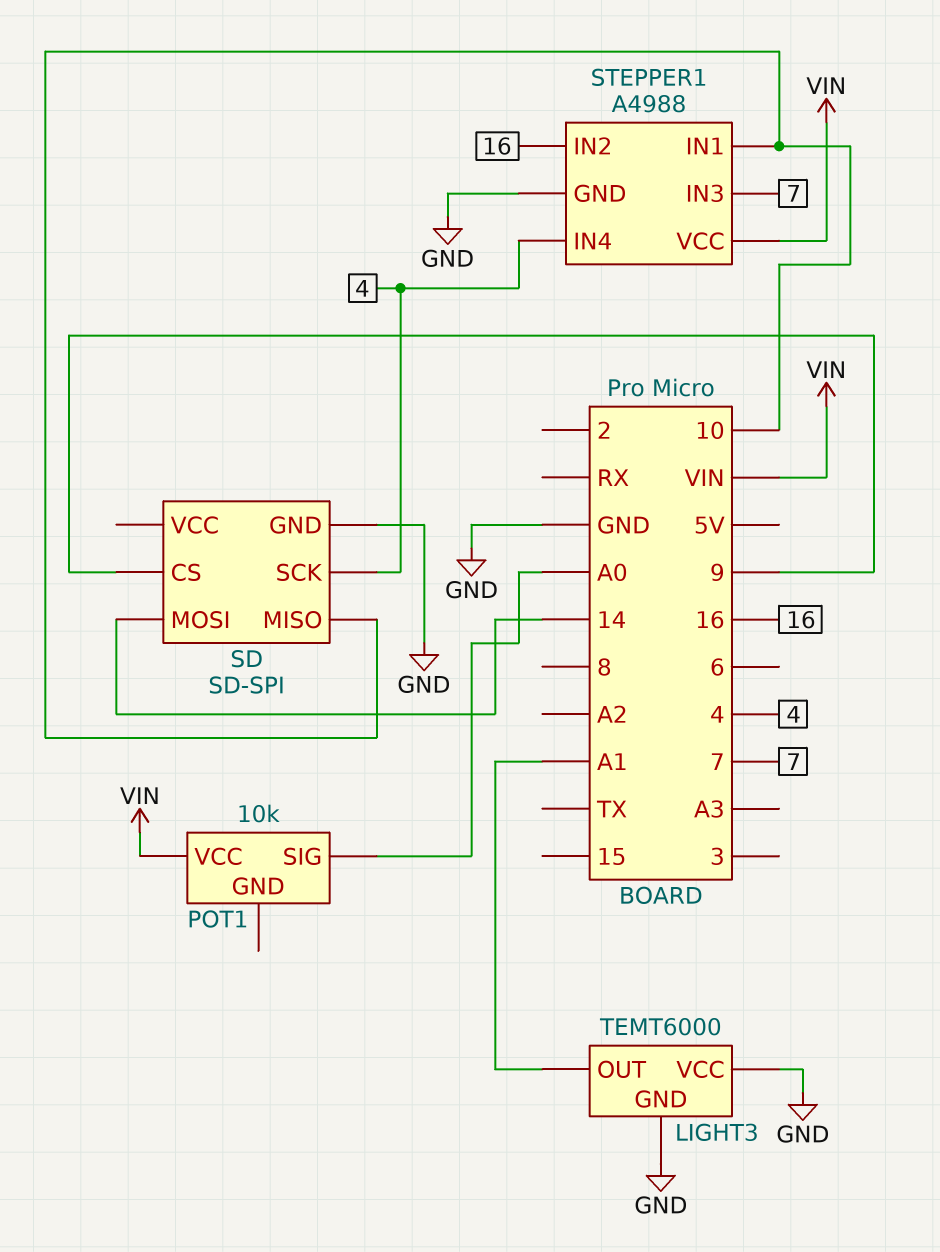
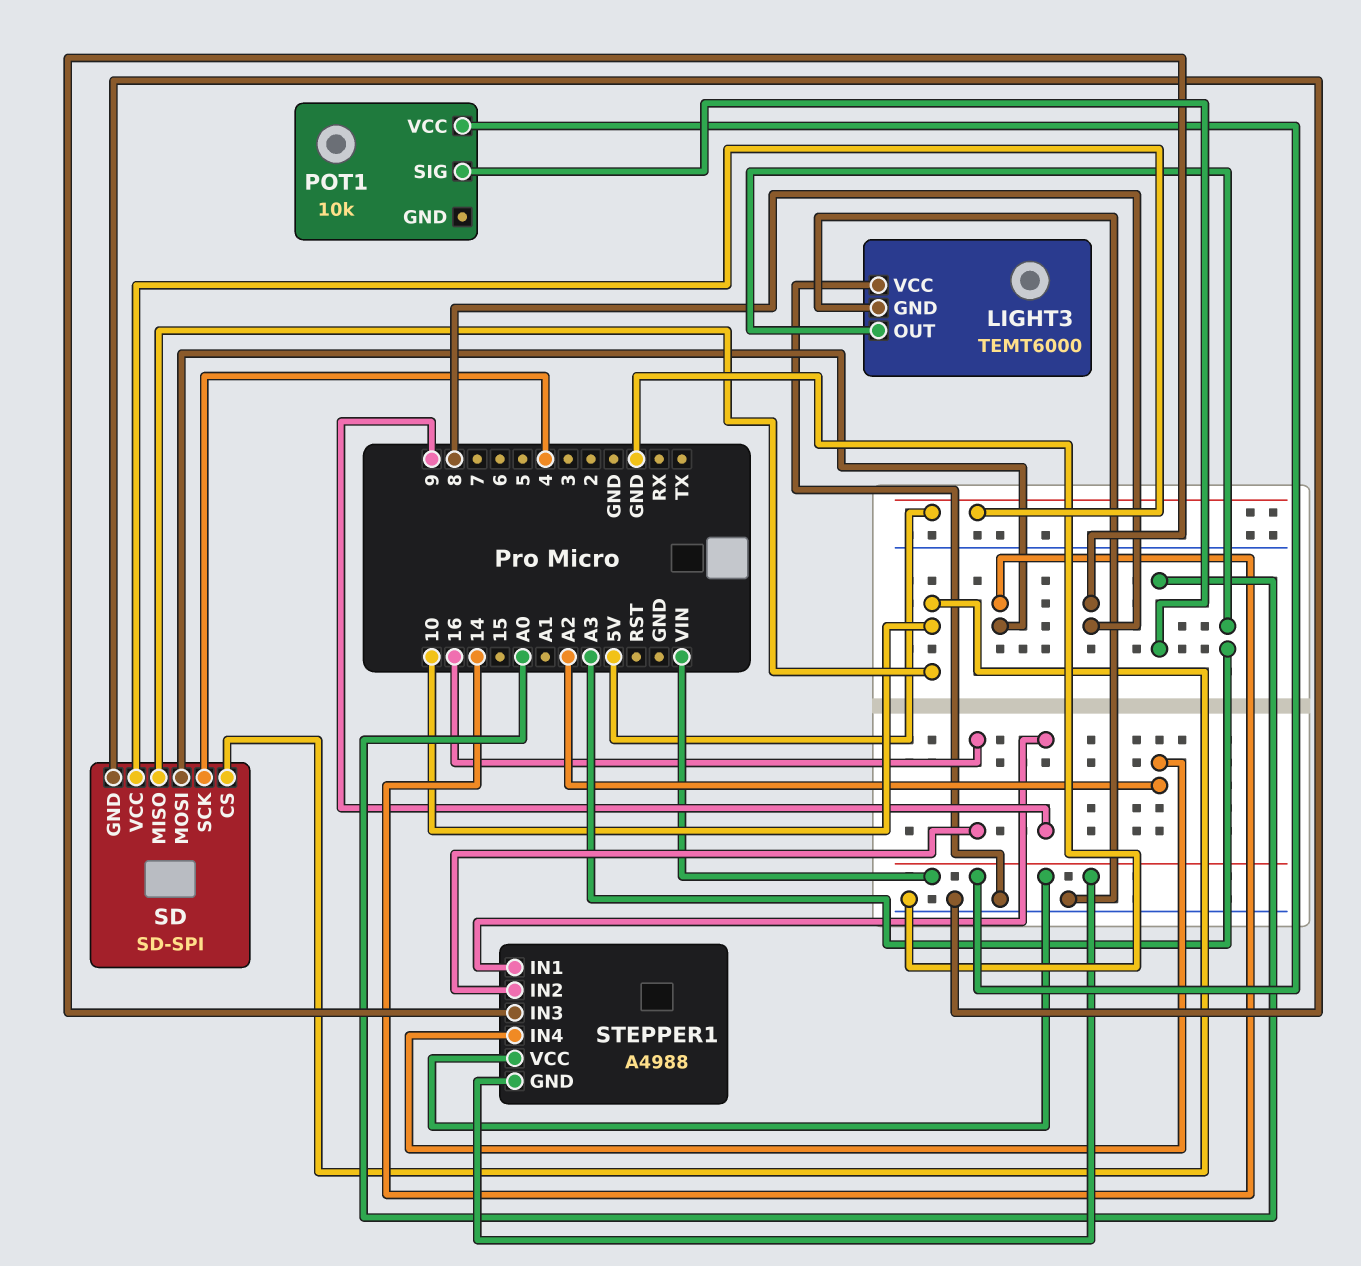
LIGHT3 pin OUT: A1 -> A3
SD pin CS: 9 -> 10
SD pin VCC: none -> 5V
STEPPER1 pin GND: GND -> VIN
STEPPER1 pin IN1: 10 -> 9
STEPPER1 pin IN3: 7 -> 8
STEPPER1 pin IN4: 4 -> A2

